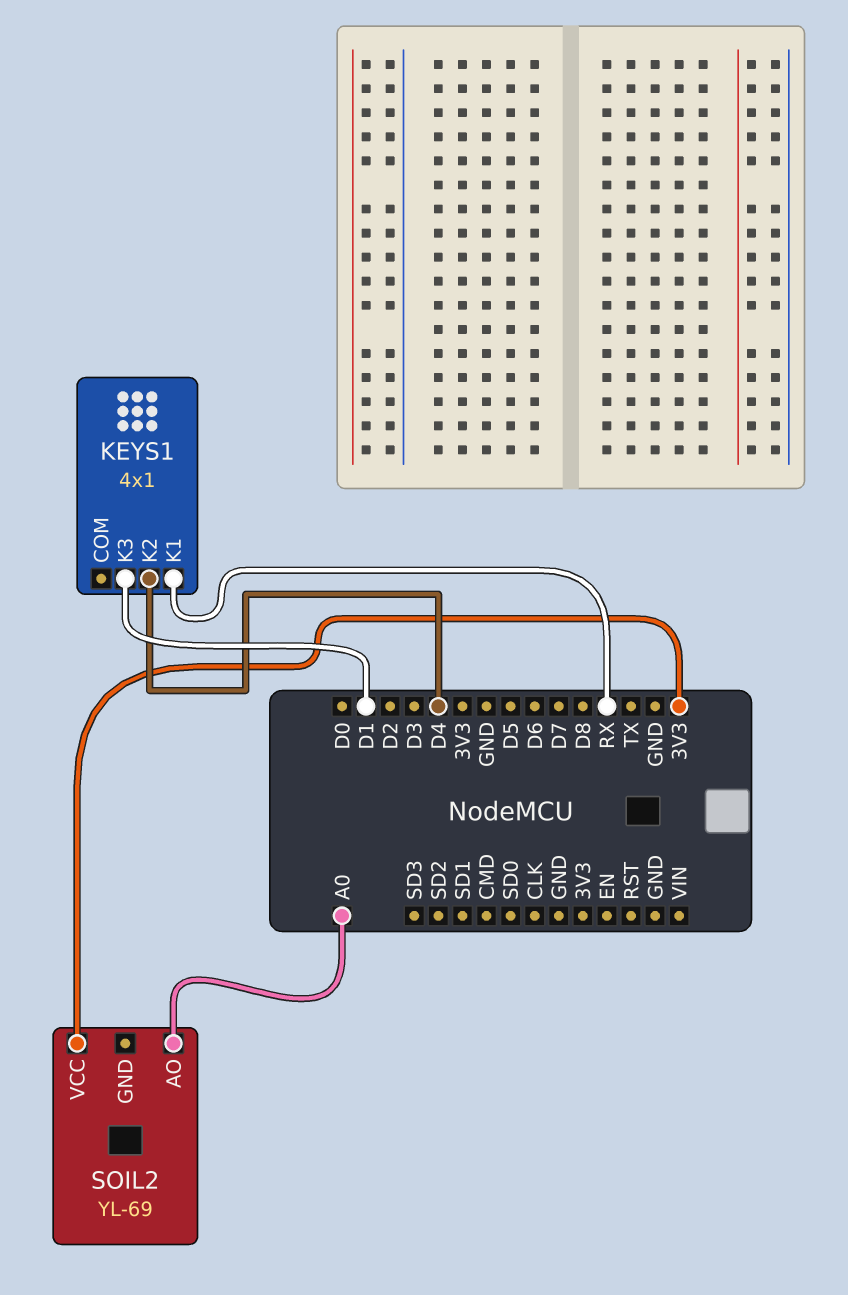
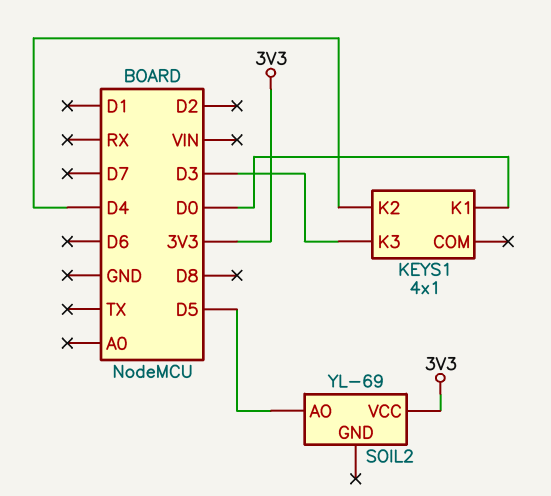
KEYS1 pin K1: RX -> D0
KEYS1 pin K3: D1 -> D3
SOIL2 pin AO: A0 -> D5

